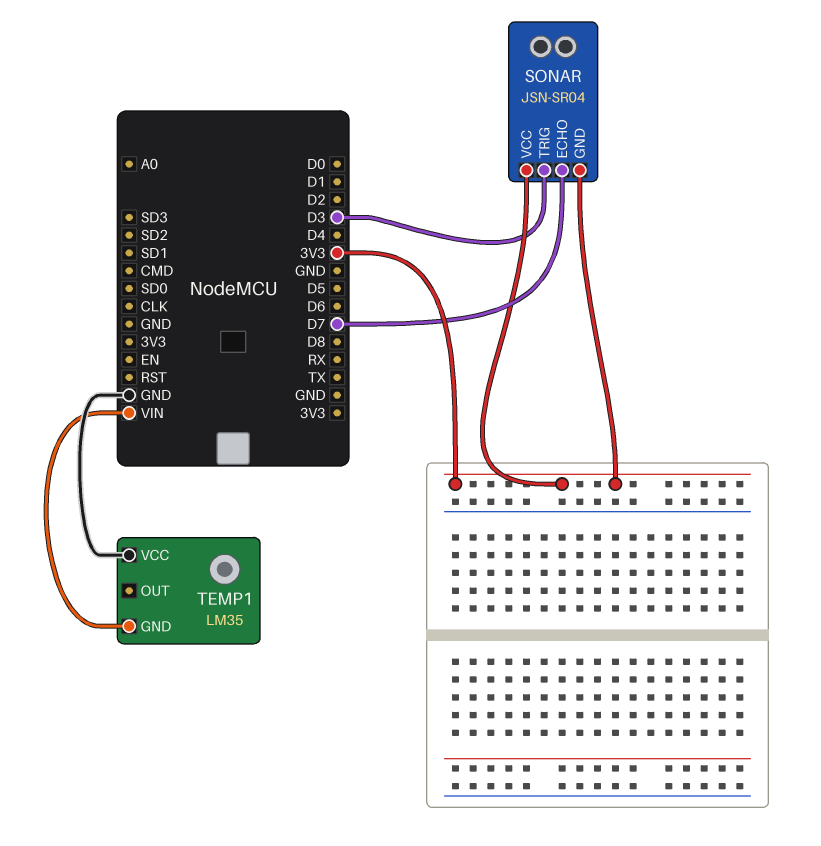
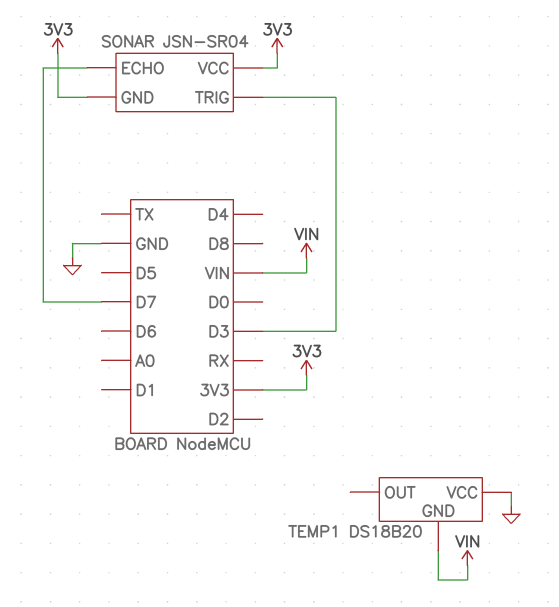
TEMP1: LM35 -> DS18B20

